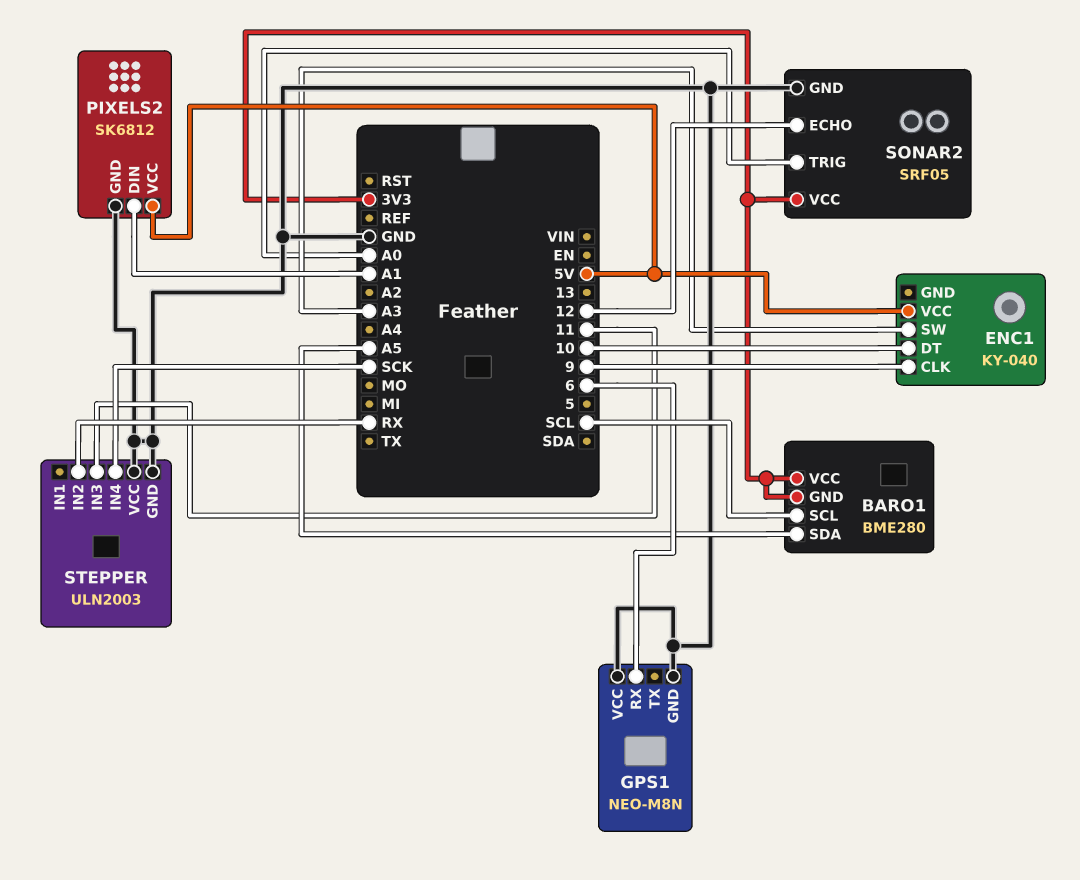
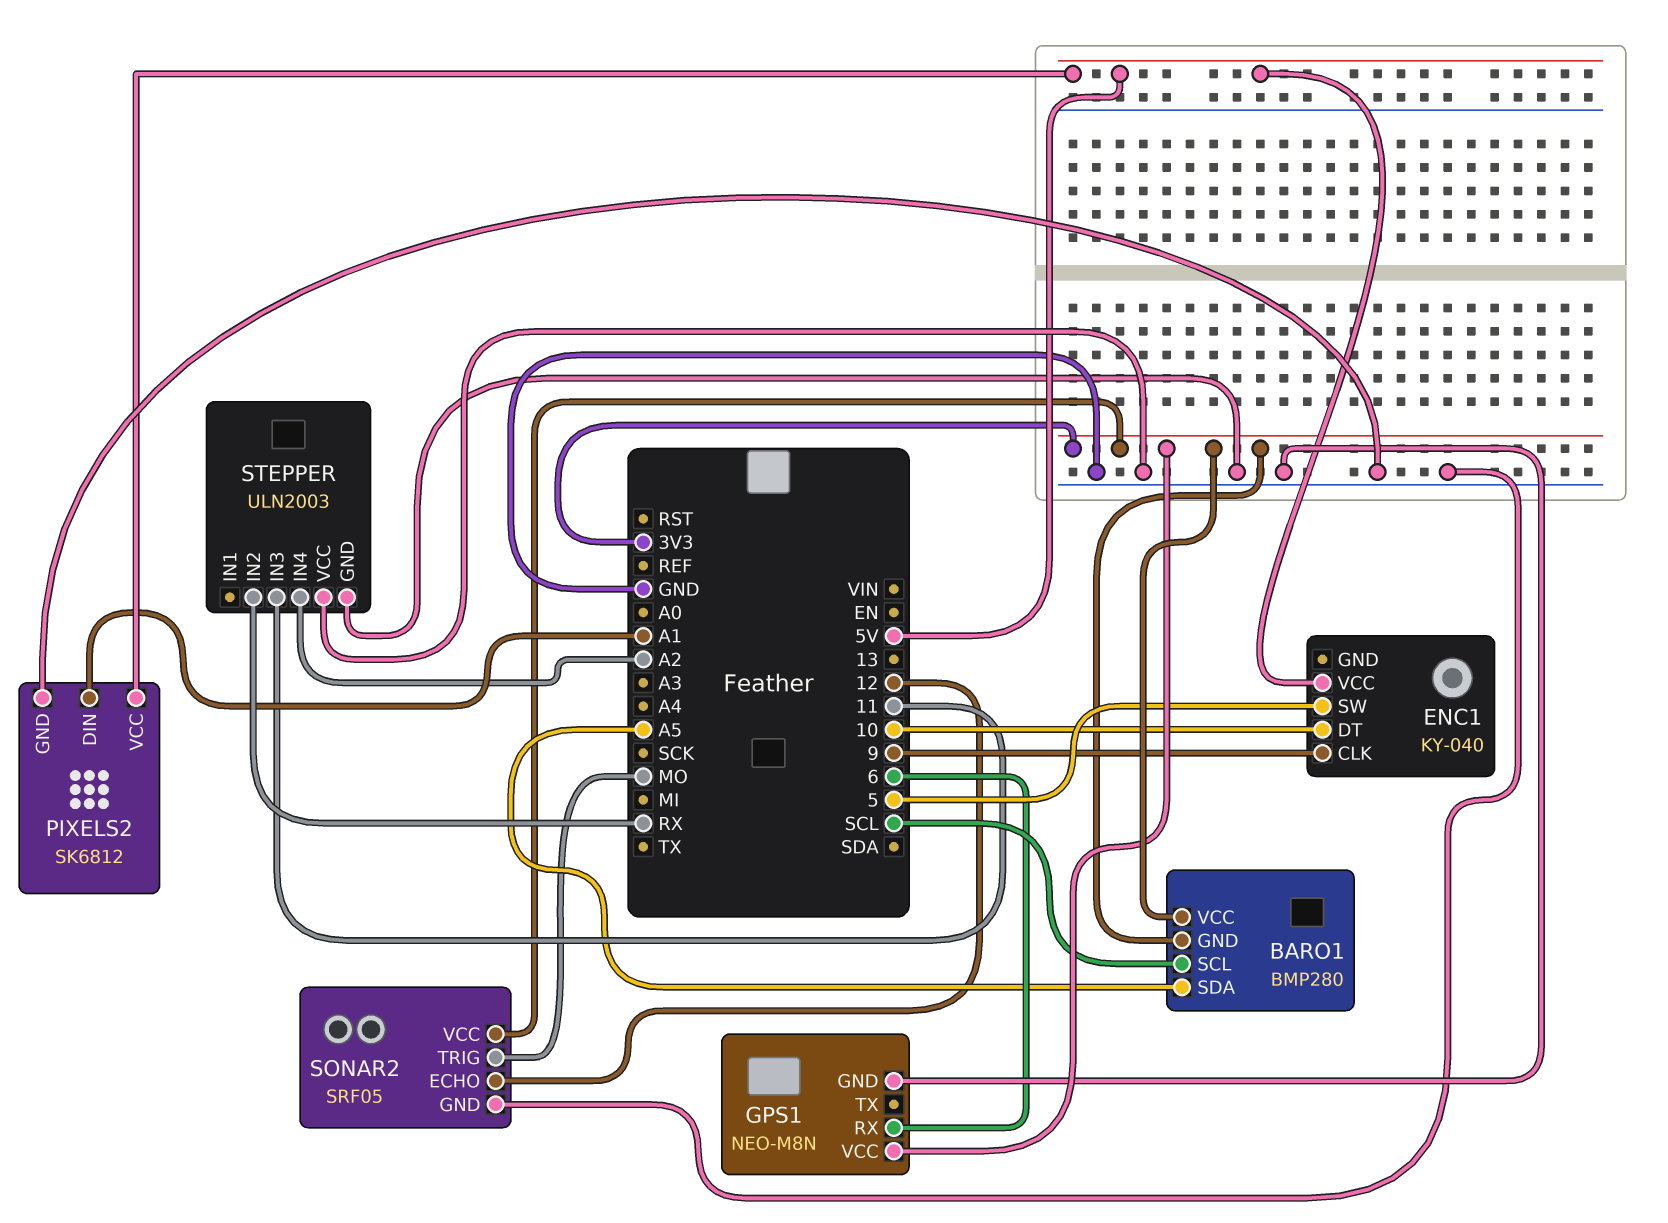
BARO1: BME280 -> BMP280
ENC1 pin SW: A3 -> 5
GPS1 pin VCC: GND -> 3V3
SONAR2 pin TRIG: A0 -> MO
STEPPER pin IN4: SCK -> A2

